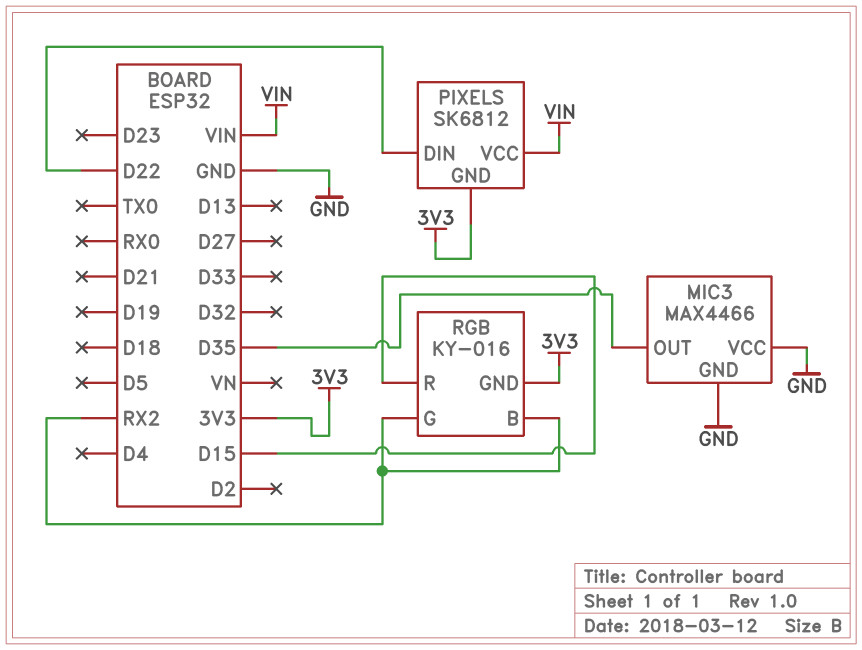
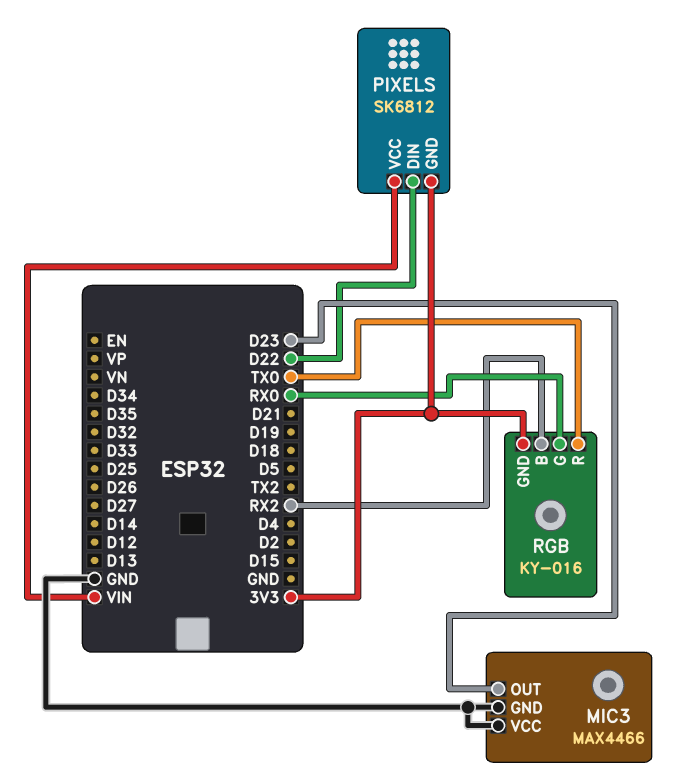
MIC3 pin OUT: D35 -> D23
RGB pin G: RX2 -> RX0
RGB pin R: D15 -> TX0

